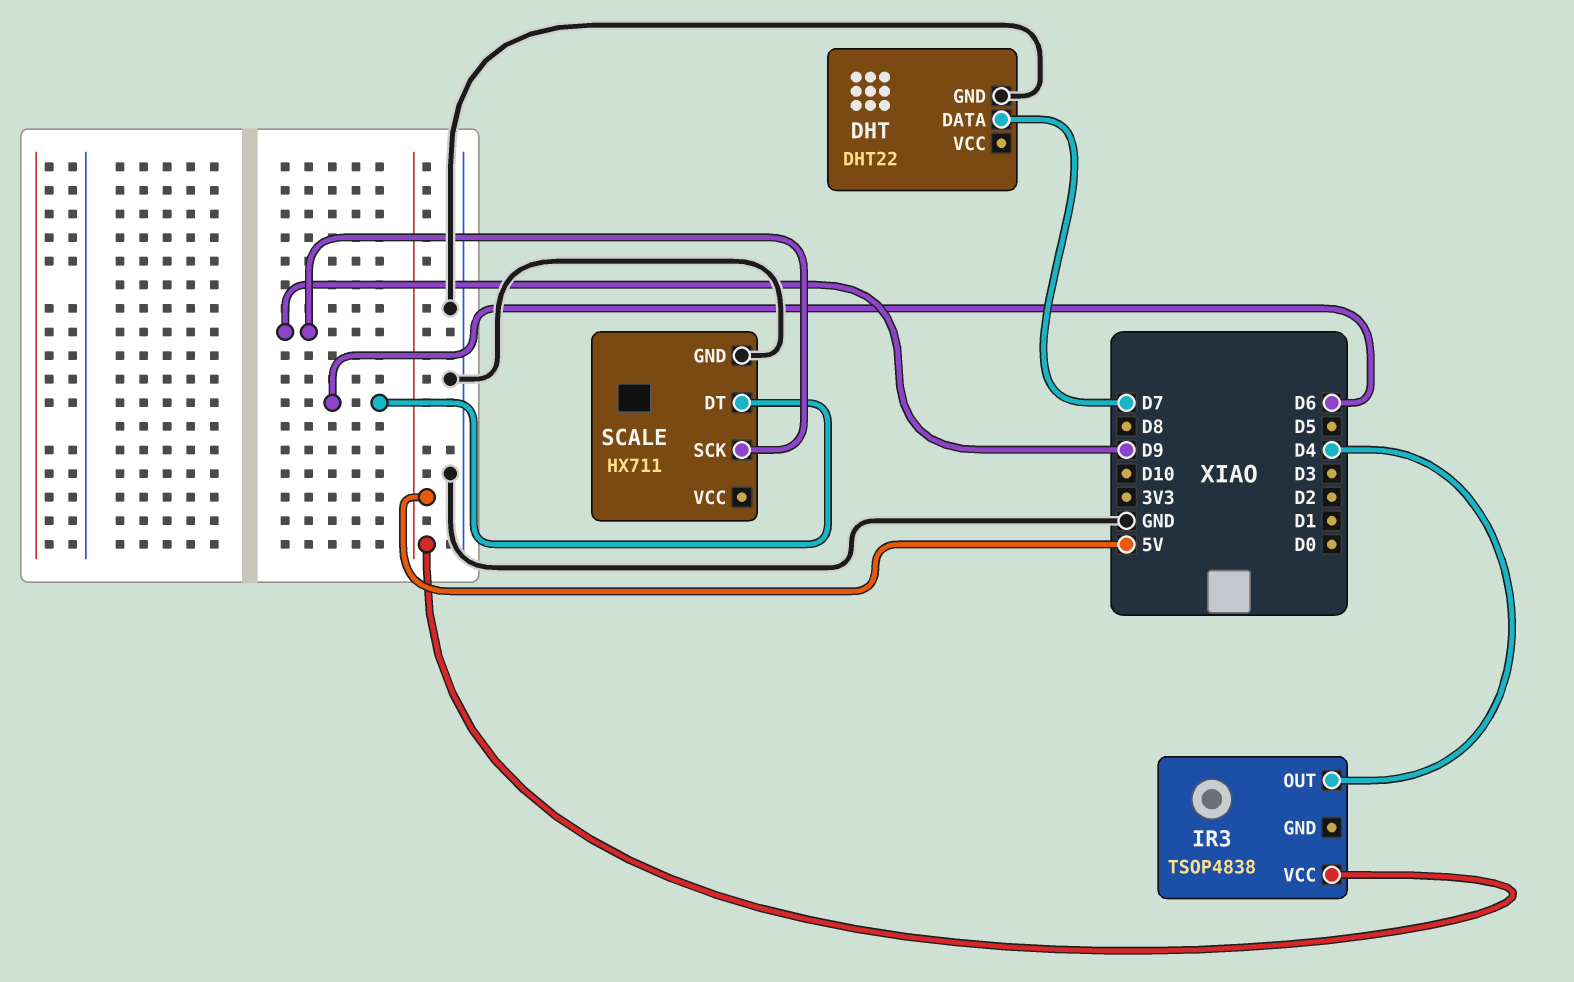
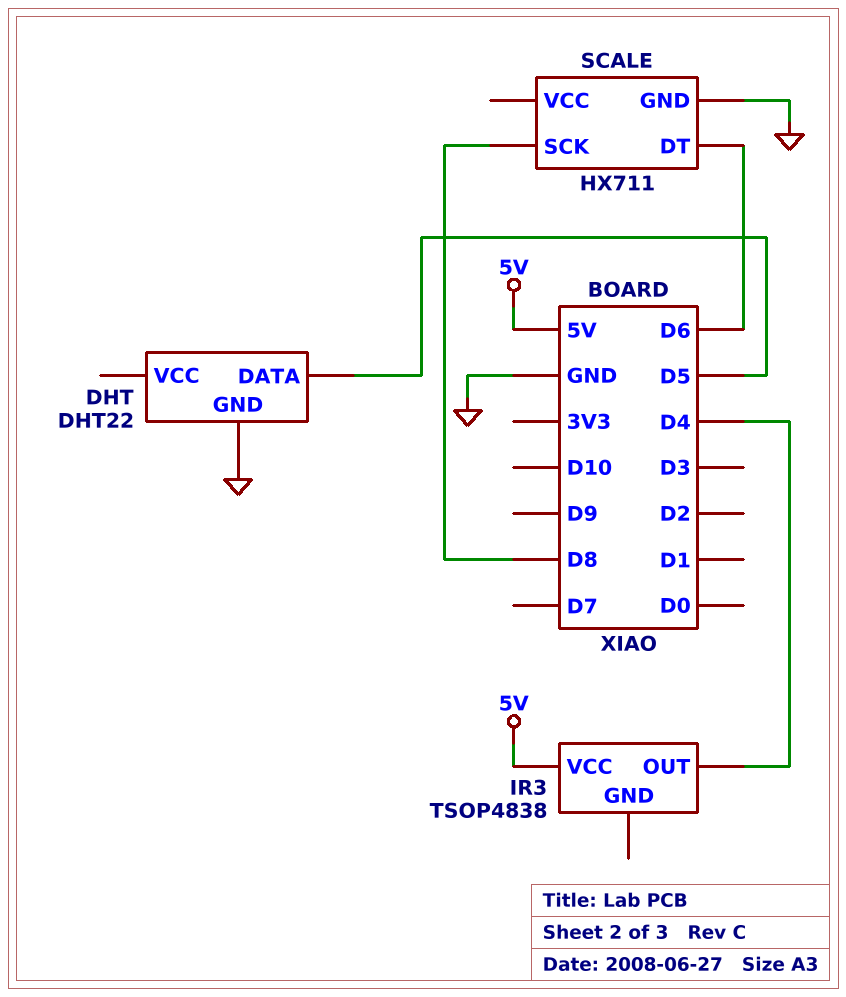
DHT pin DATA: D7 -> D5
SCALE pin SCK: D9 -> D8

